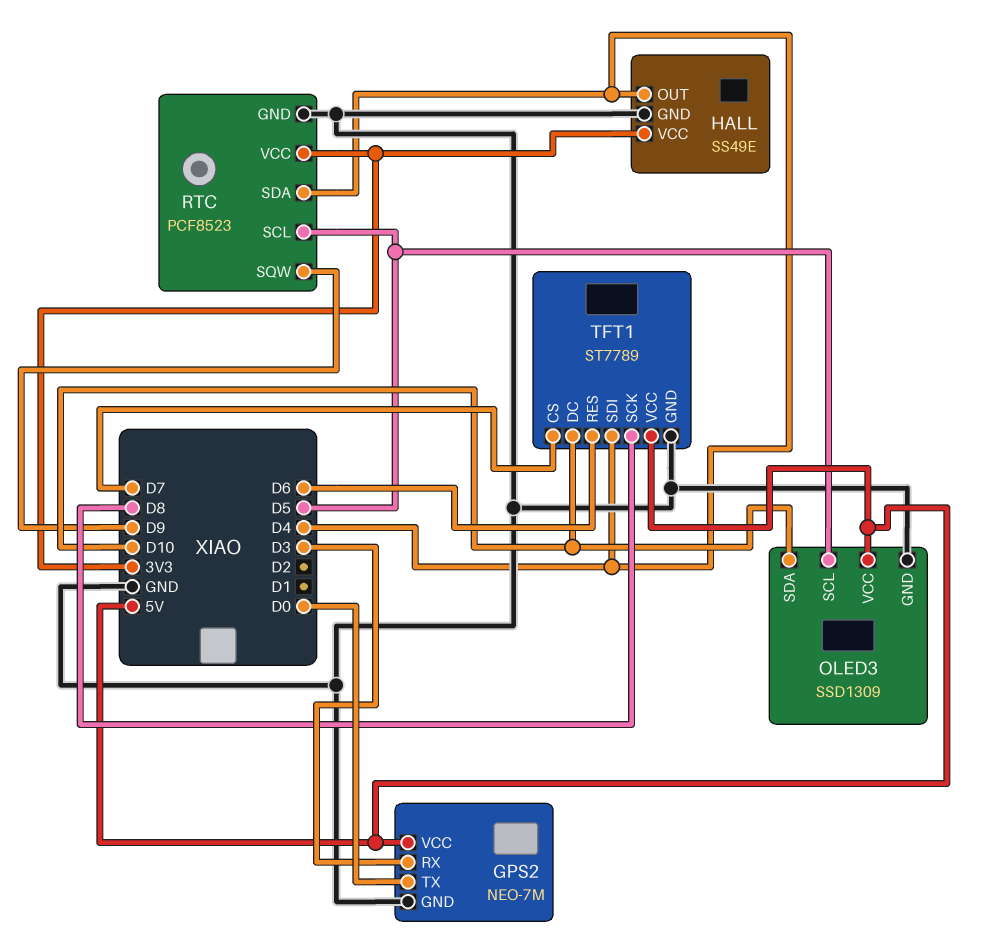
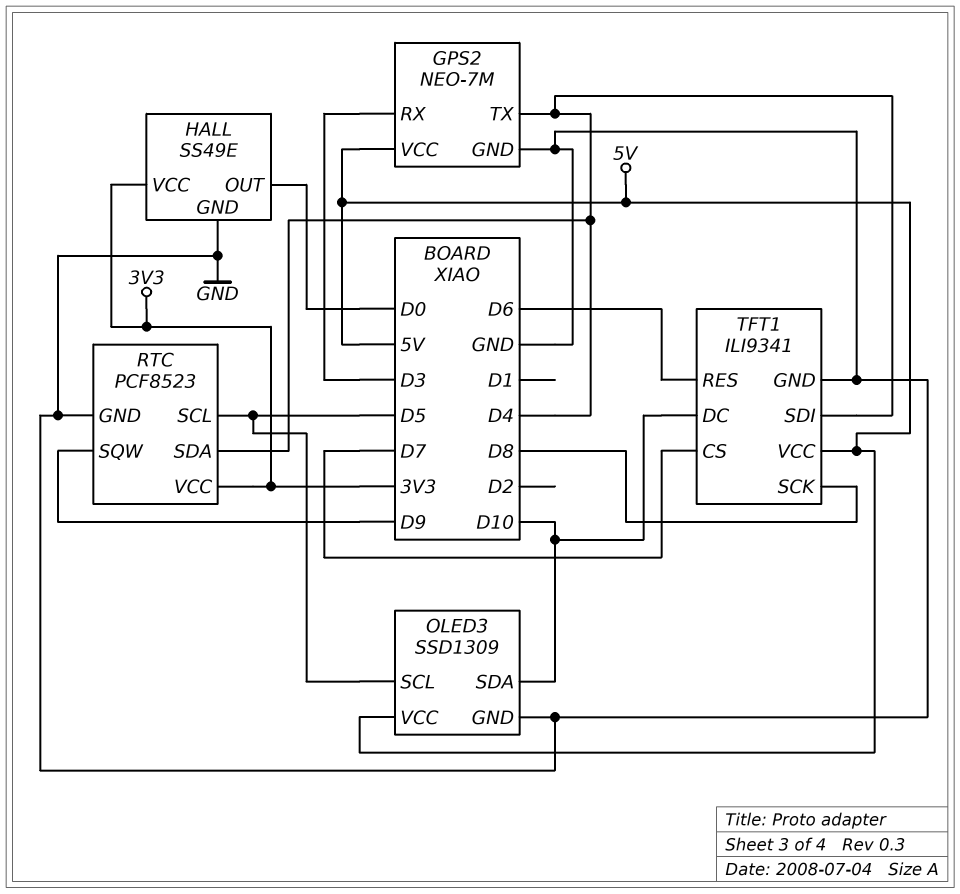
GPS2 pin TX: D0 -> D4
HALL pin OUT: D4 -> D0
TFT1: ST7789 -> ILI9341

